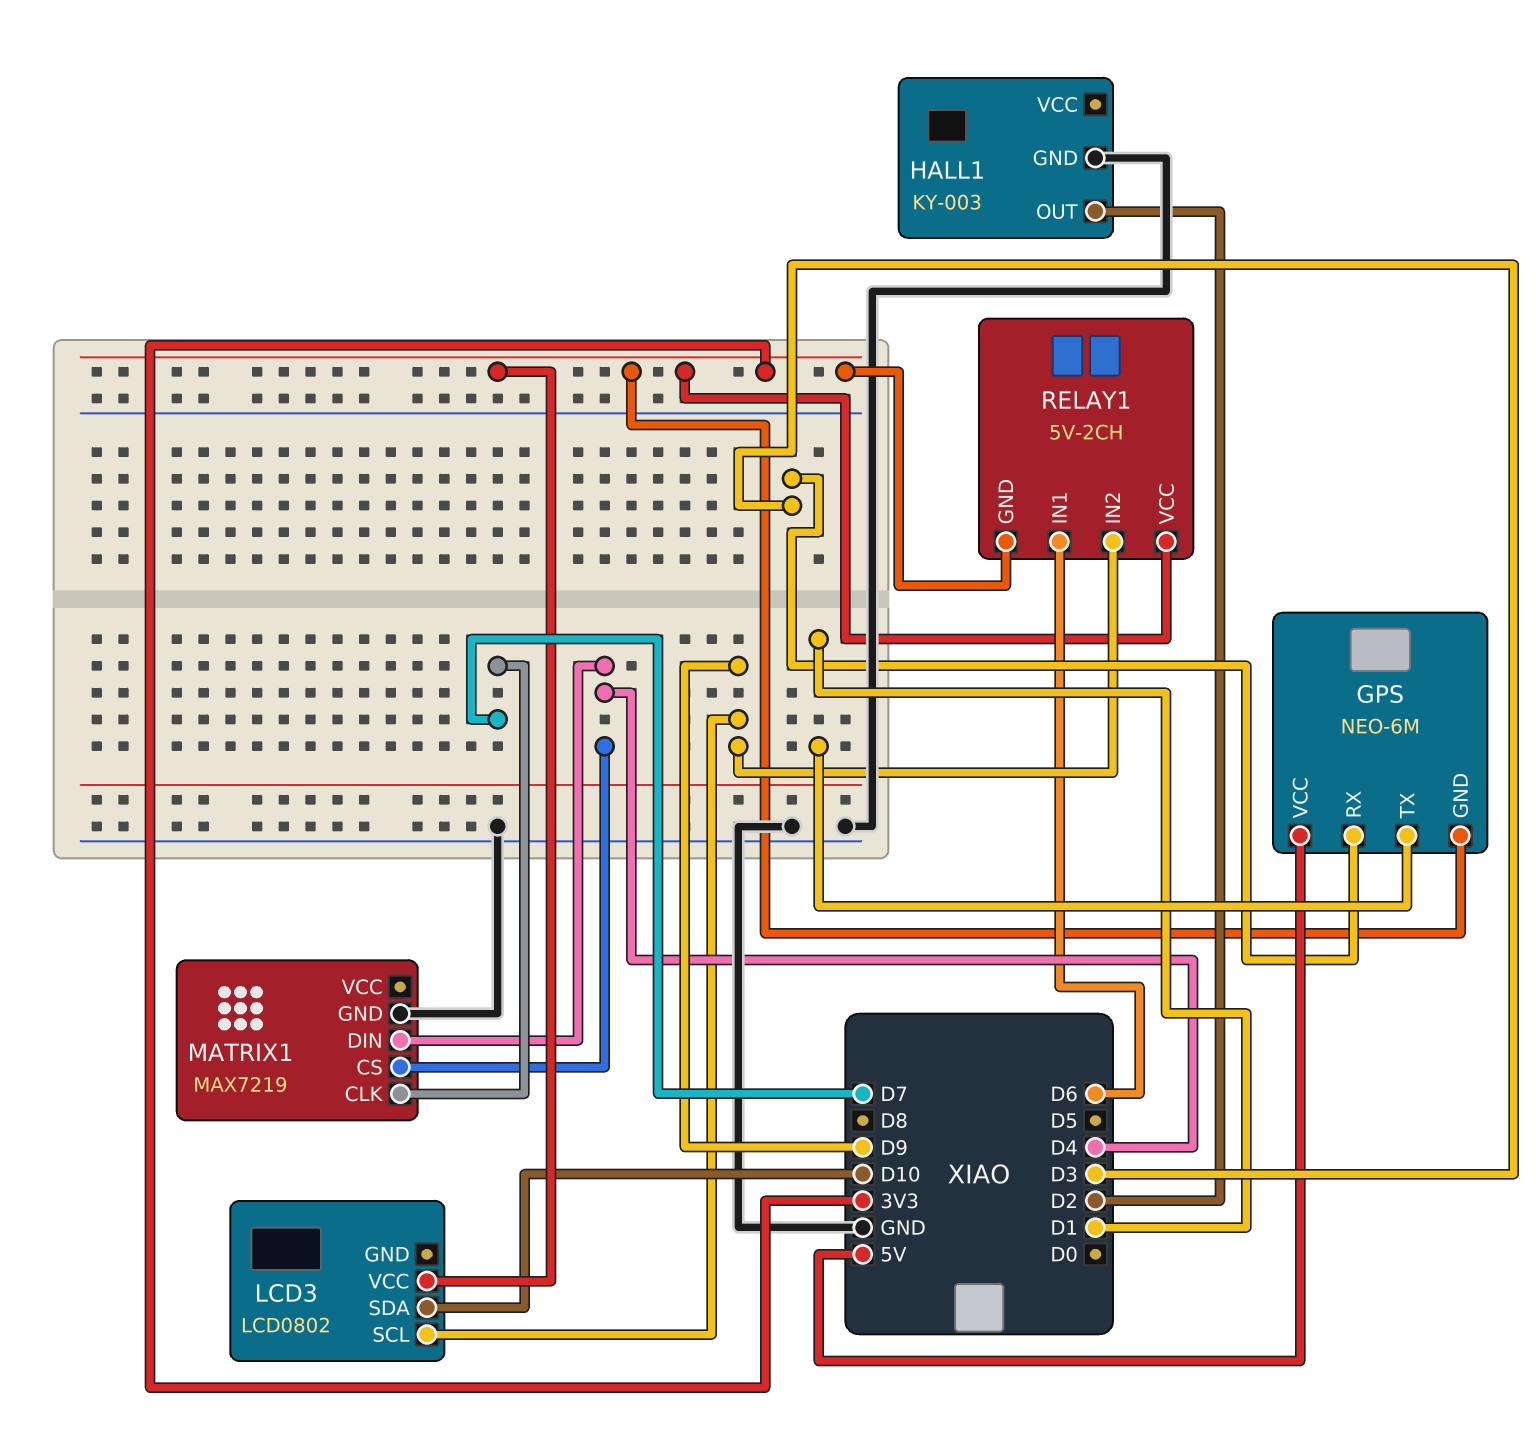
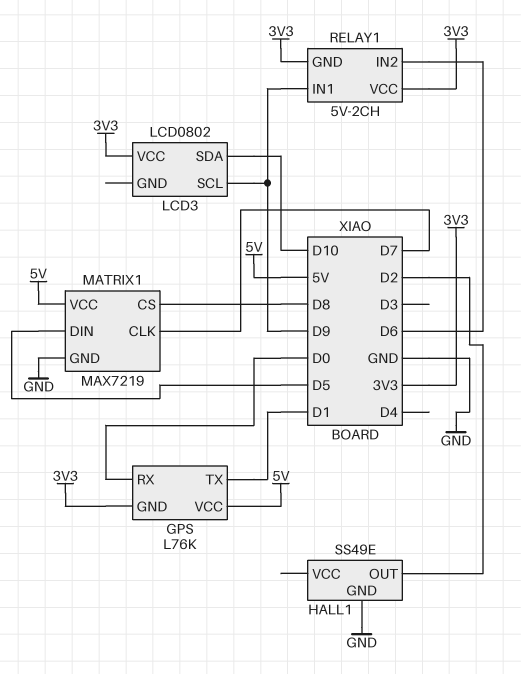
GPS: NEO-6M -> L76K
GPS pin RX: D3 -> D0
HALL1: KY-003 -> SS49E
MATRIX1 pin CS: D4 -> D8
MATRIX1 pin DIN: D4 -> D5
MATRIX1 pin VCC: none -> 5V
RELAY1 pin IN1: D6 -> D9
RELAY1 pin IN2: D9 -> D6

